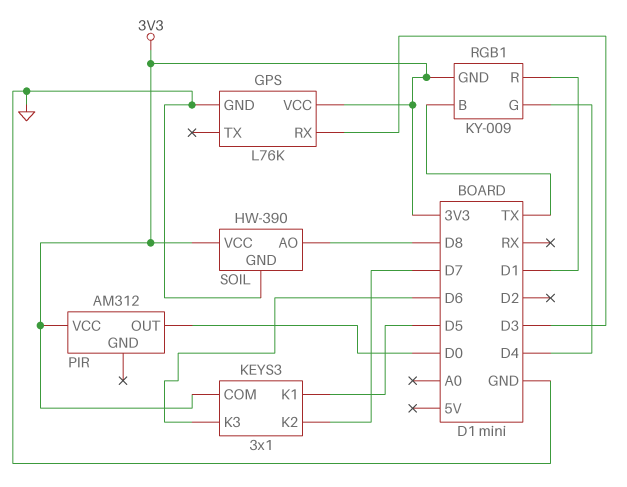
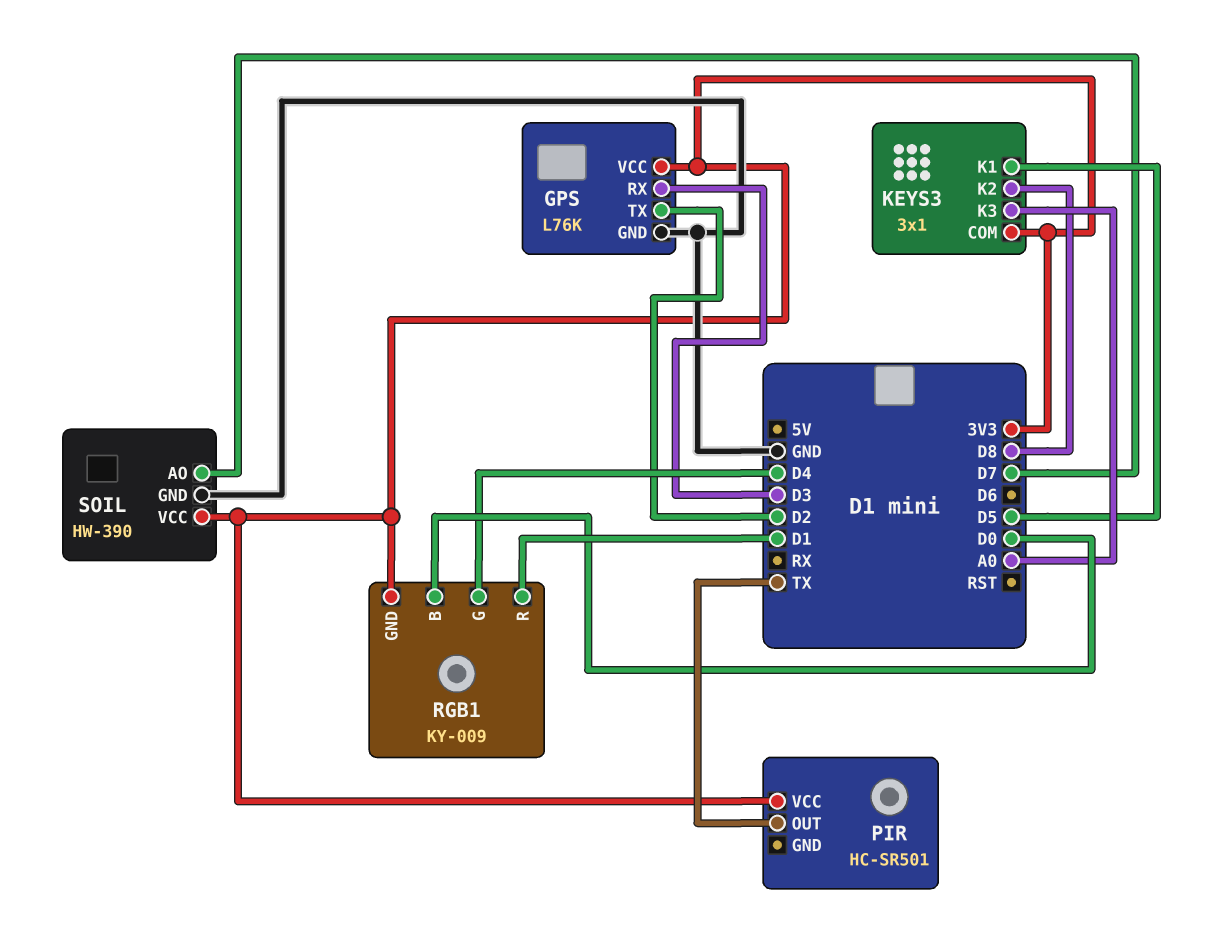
GPS pin TX: none -> D2
KEYS3 pin K2: D7 -> D8
KEYS3 pin K3: D6 -> A0
PIR: AM312 -> HC-SR501
PIR pin OUT: D0 -> TX
RGB1 pin B: TX -> D0
SOIL pin AO: D8 -> D7

